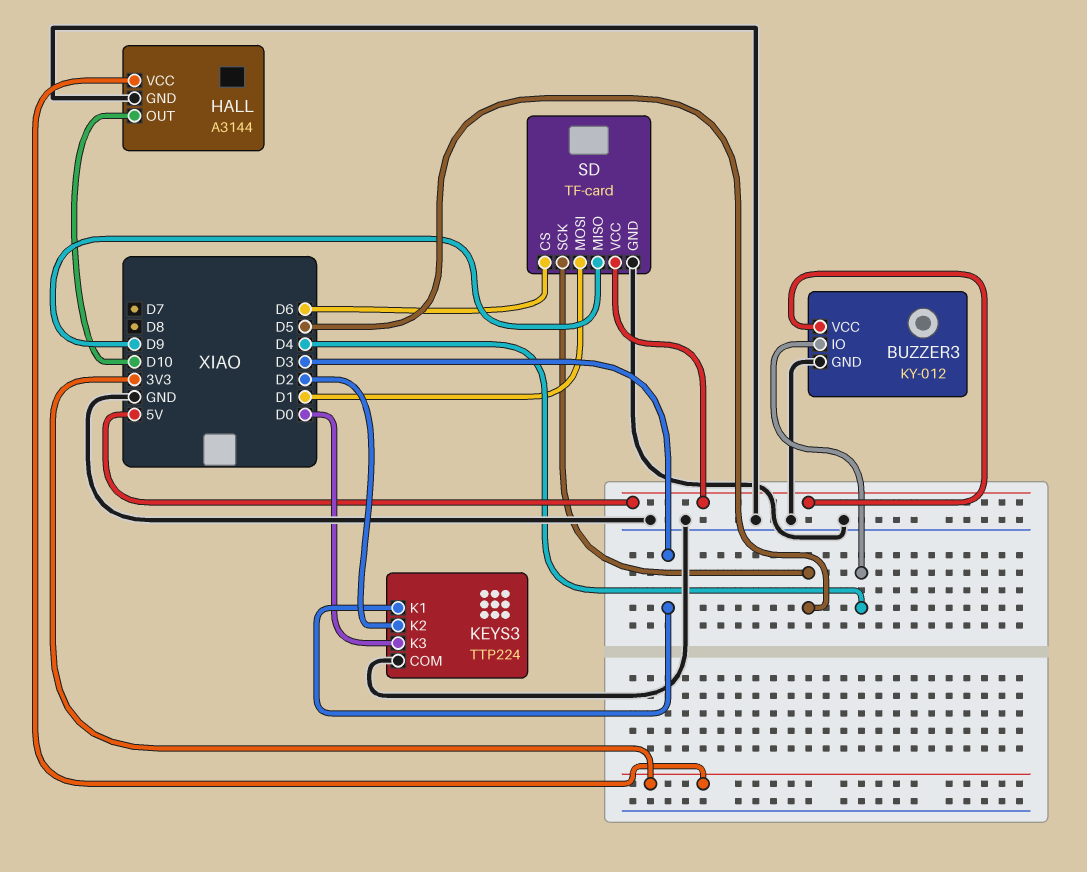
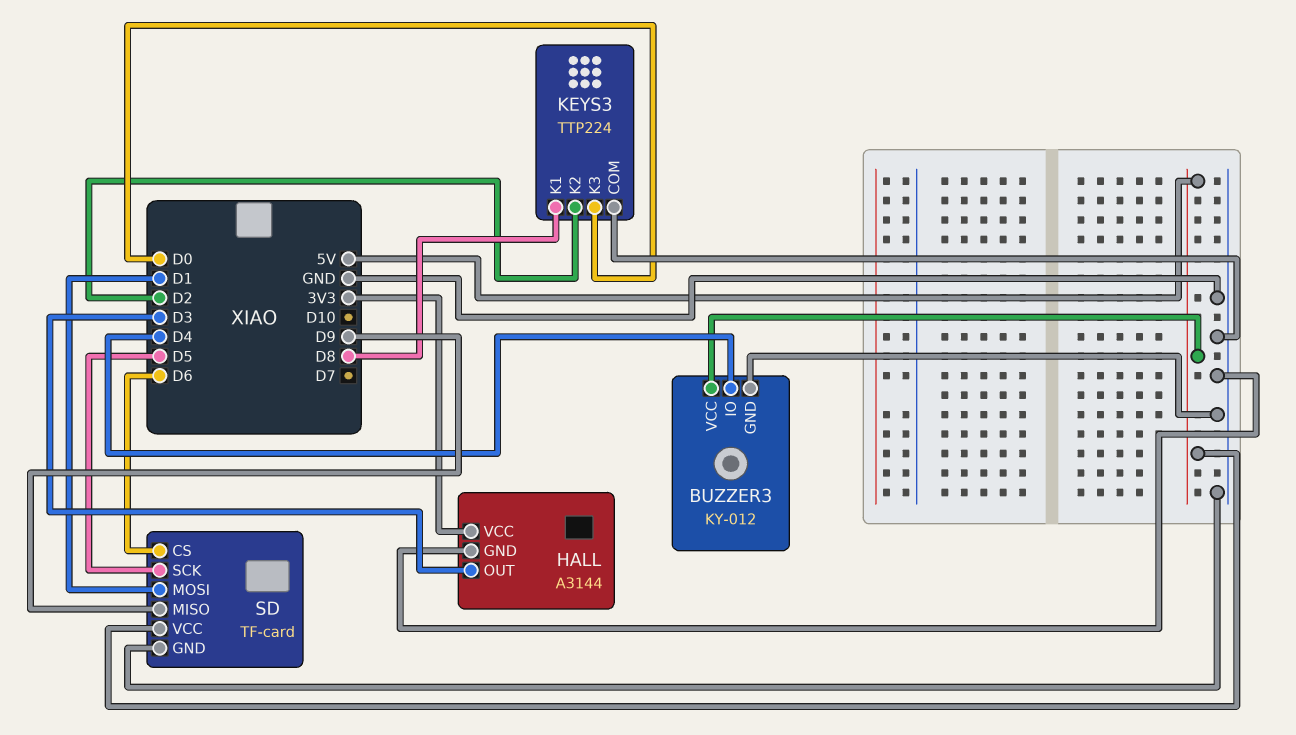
HALL pin OUT: D10 -> D3
KEYS3 pin K1: D3 -> D8

